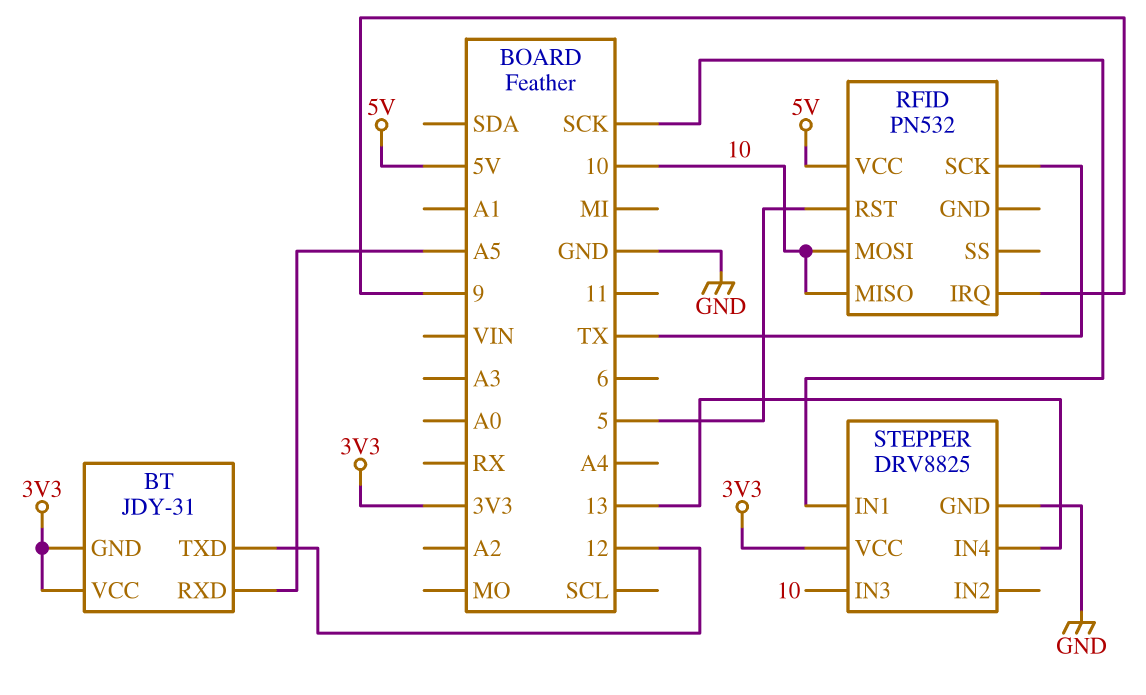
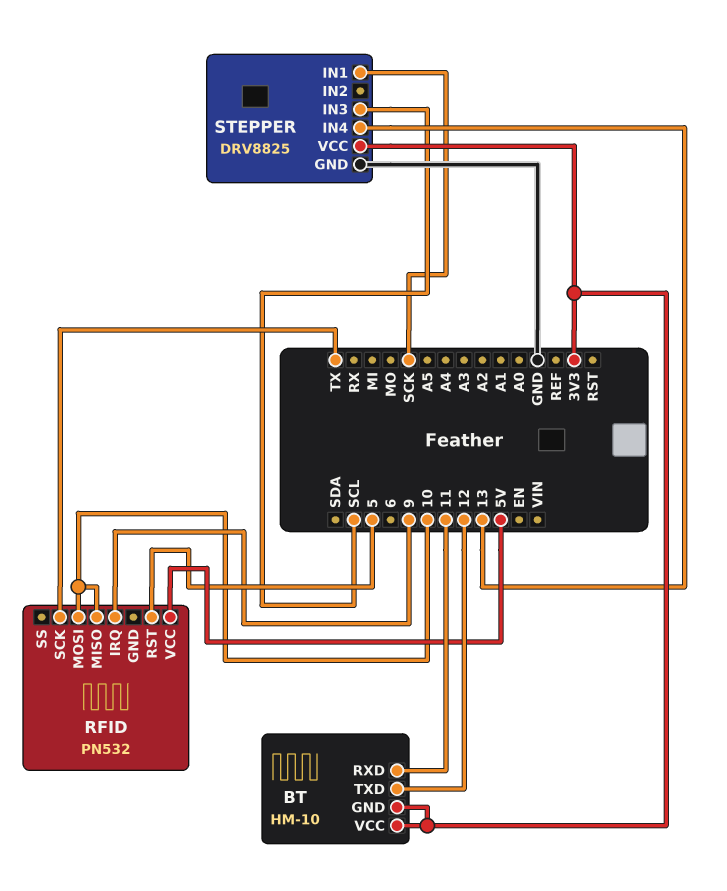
BT: JDY-31 -> HM-10
BT pin RXD: A5 -> 11
STEPPER pin IN3: 10 -> SCL

